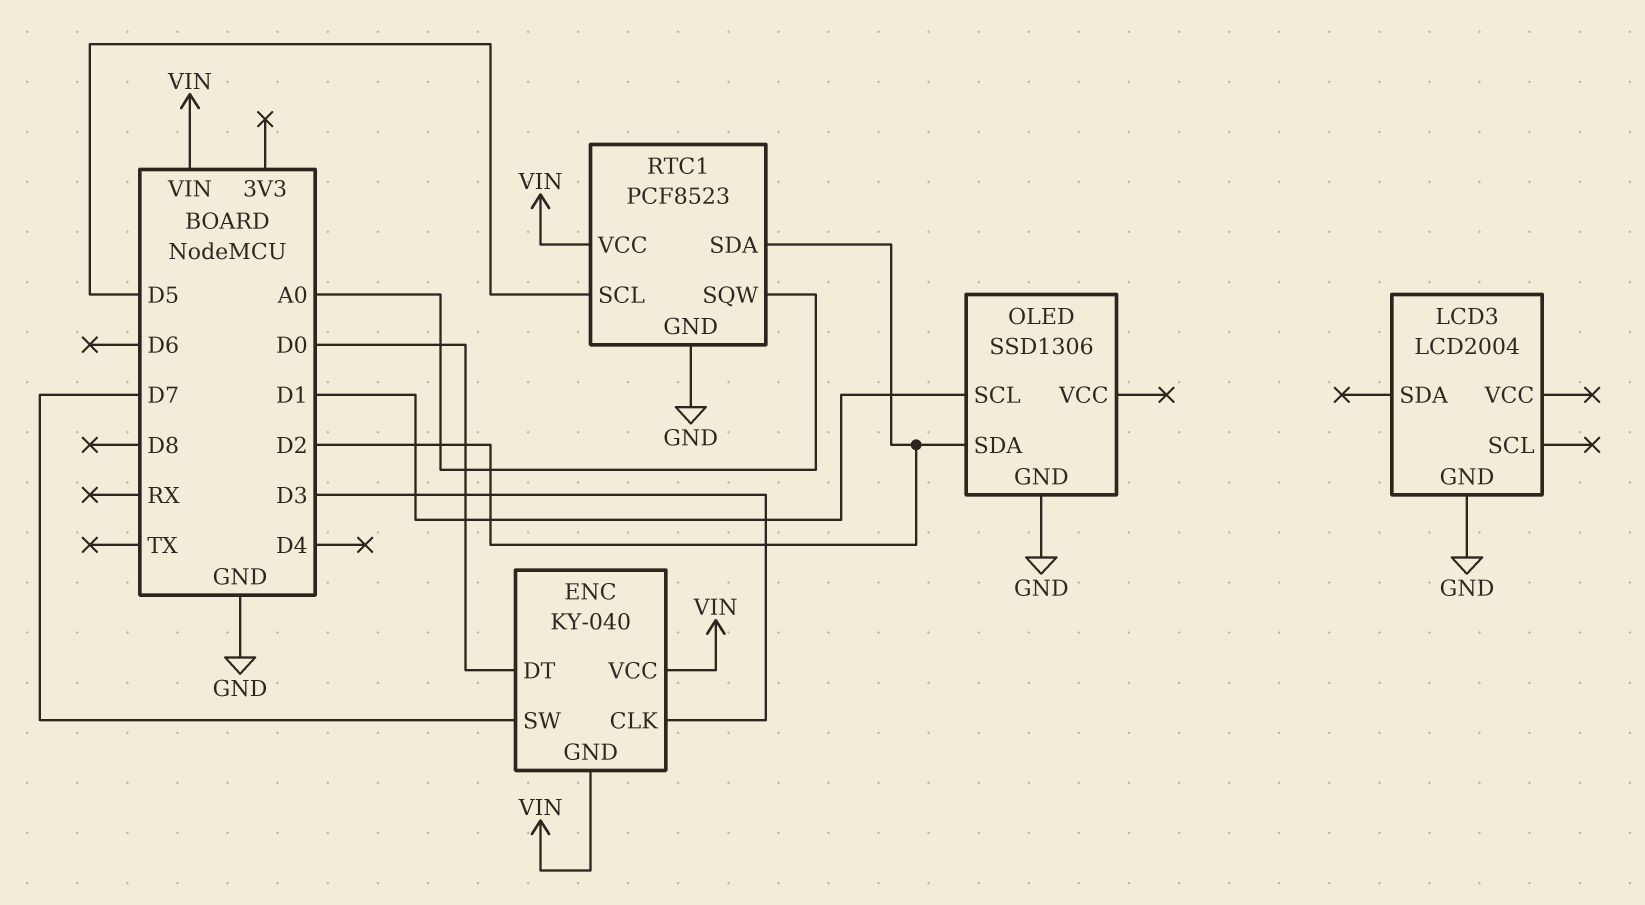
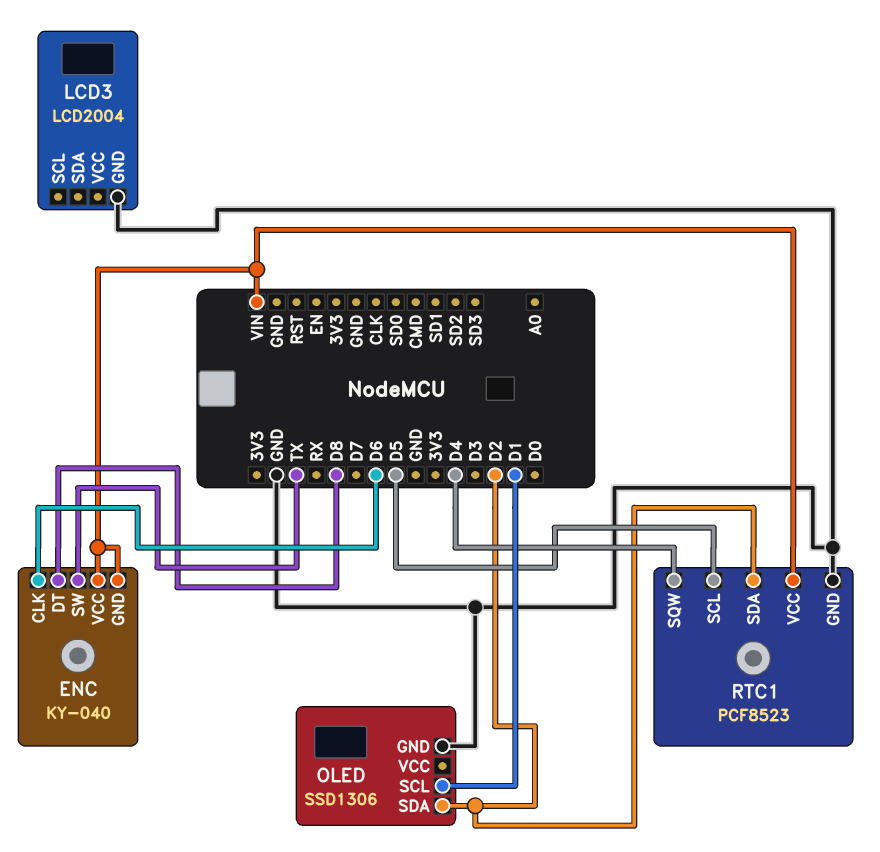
ENC pin CLK: D3 -> D6
ENC pin DT: D0 -> D8
ENC pin SW: D7 -> TX
RTC1 pin SQW: A0 -> D4

